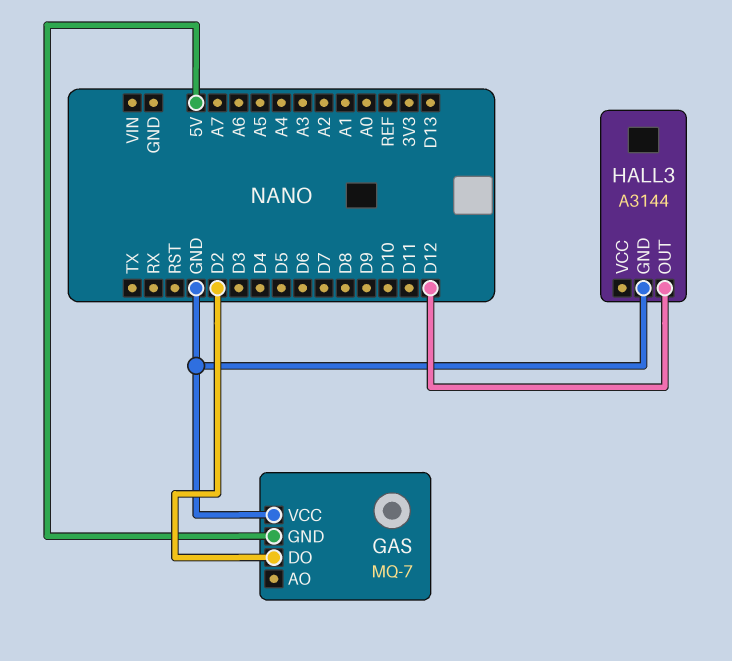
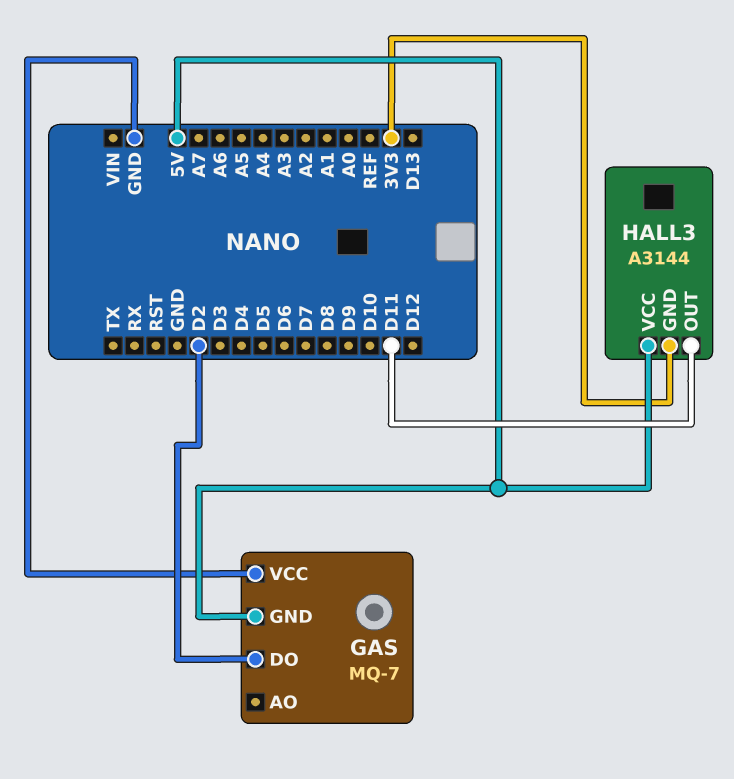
HALL3 pin GND: GND -> 3V3
HALL3 pin OUT: D12 -> D11
HALL3 pin VCC: none -> 5V

